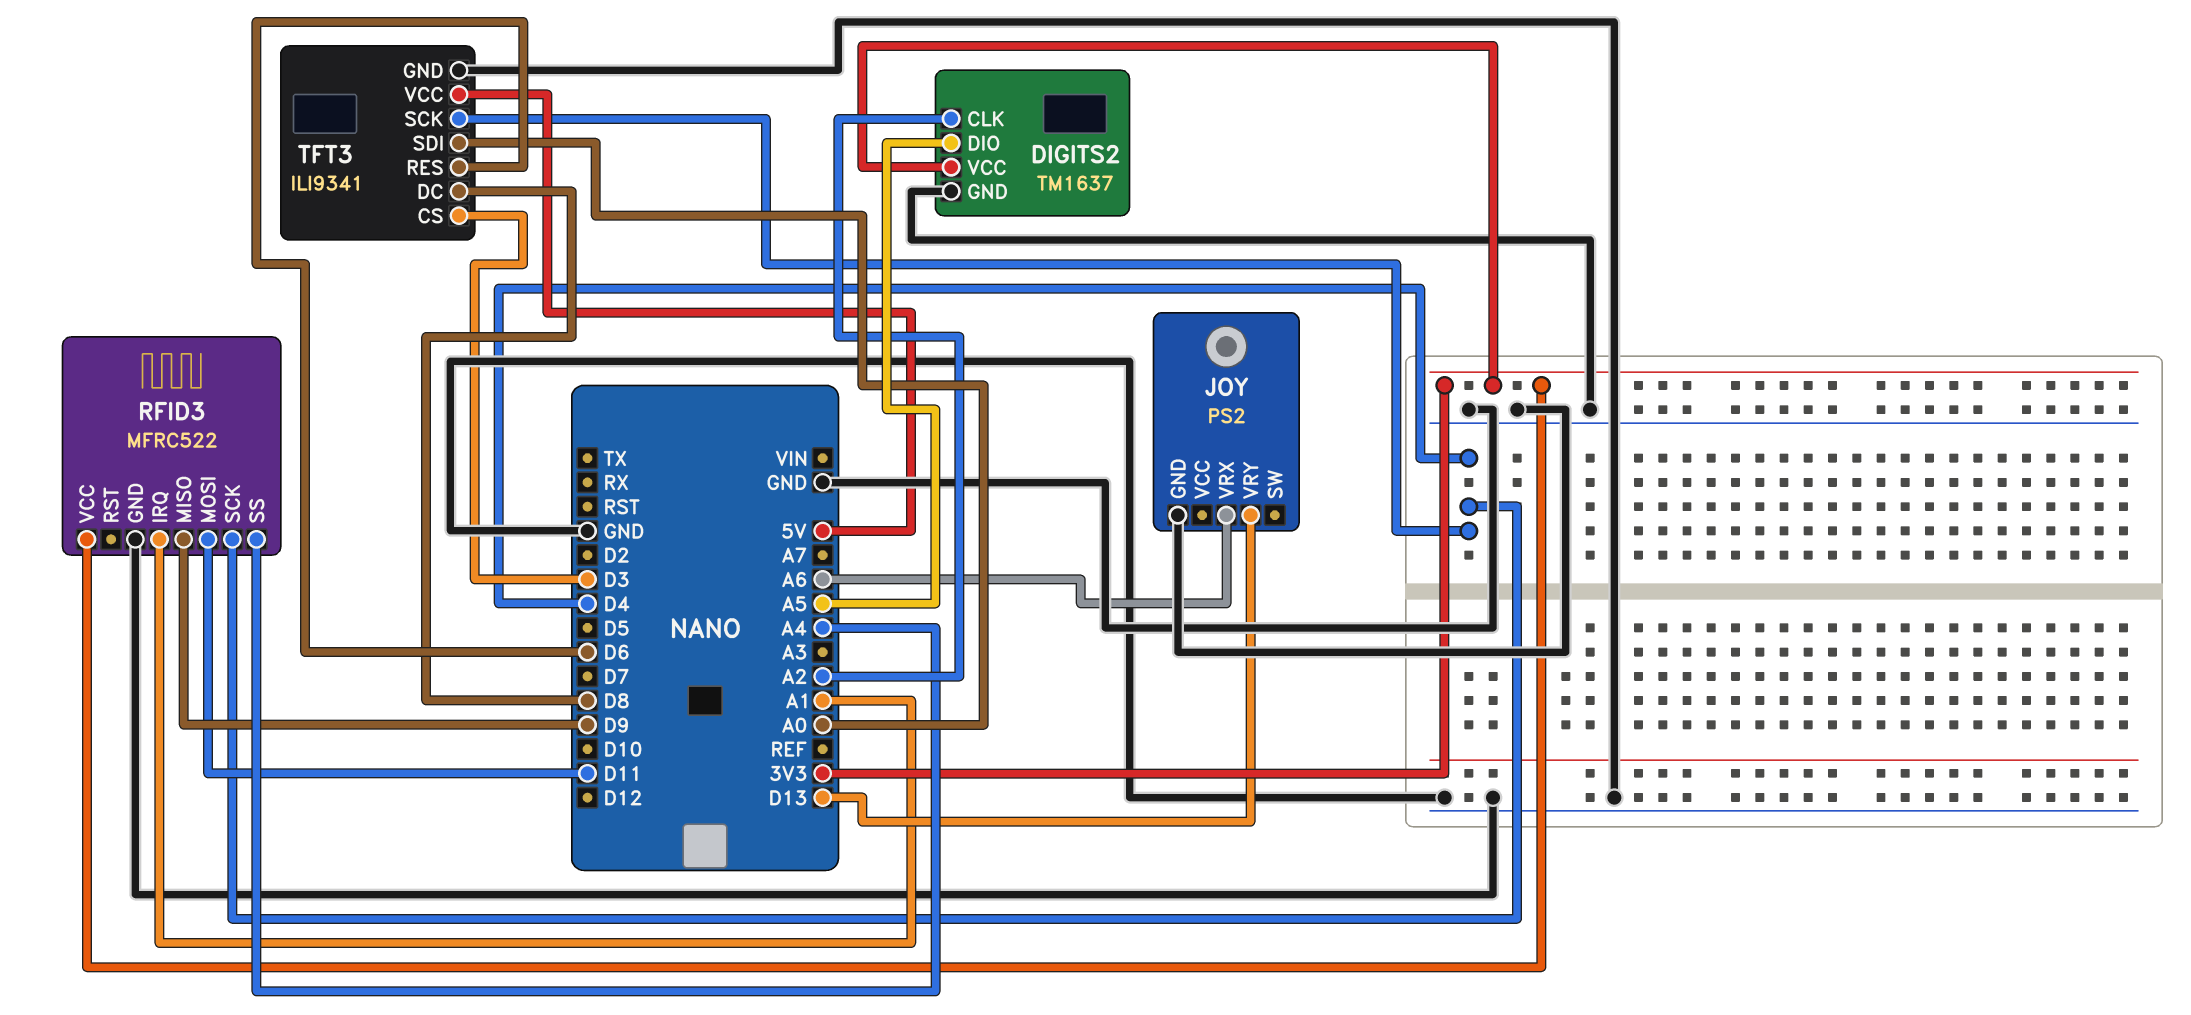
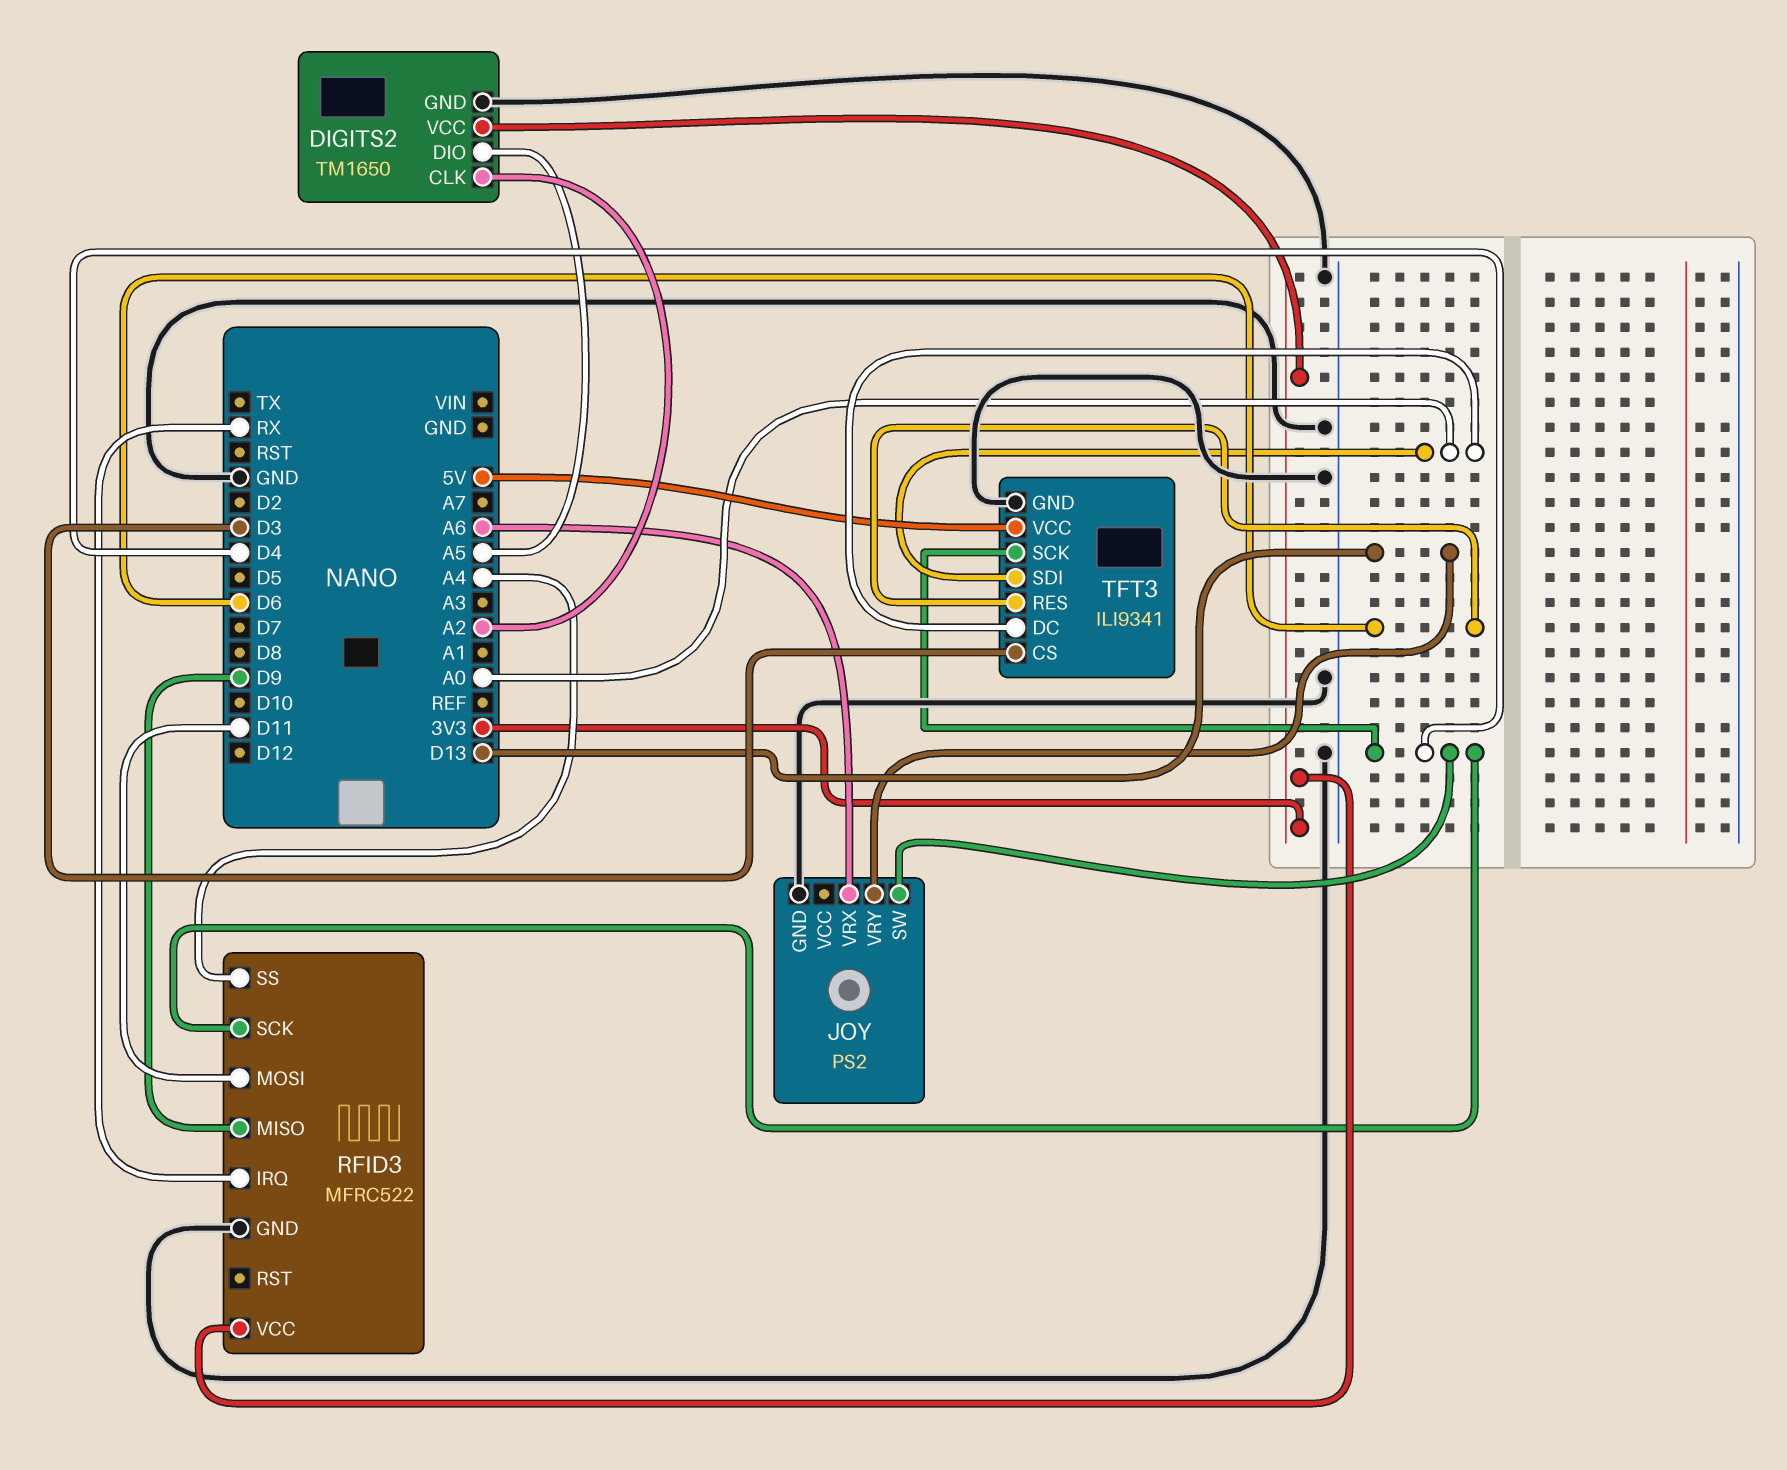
DIGITS2: TM1637 -> TM1650
JOY pin SW: none -> D4
RFID3 pin IRQ: A1 -> RX
TFT3 pin DC: D8 -> A0

